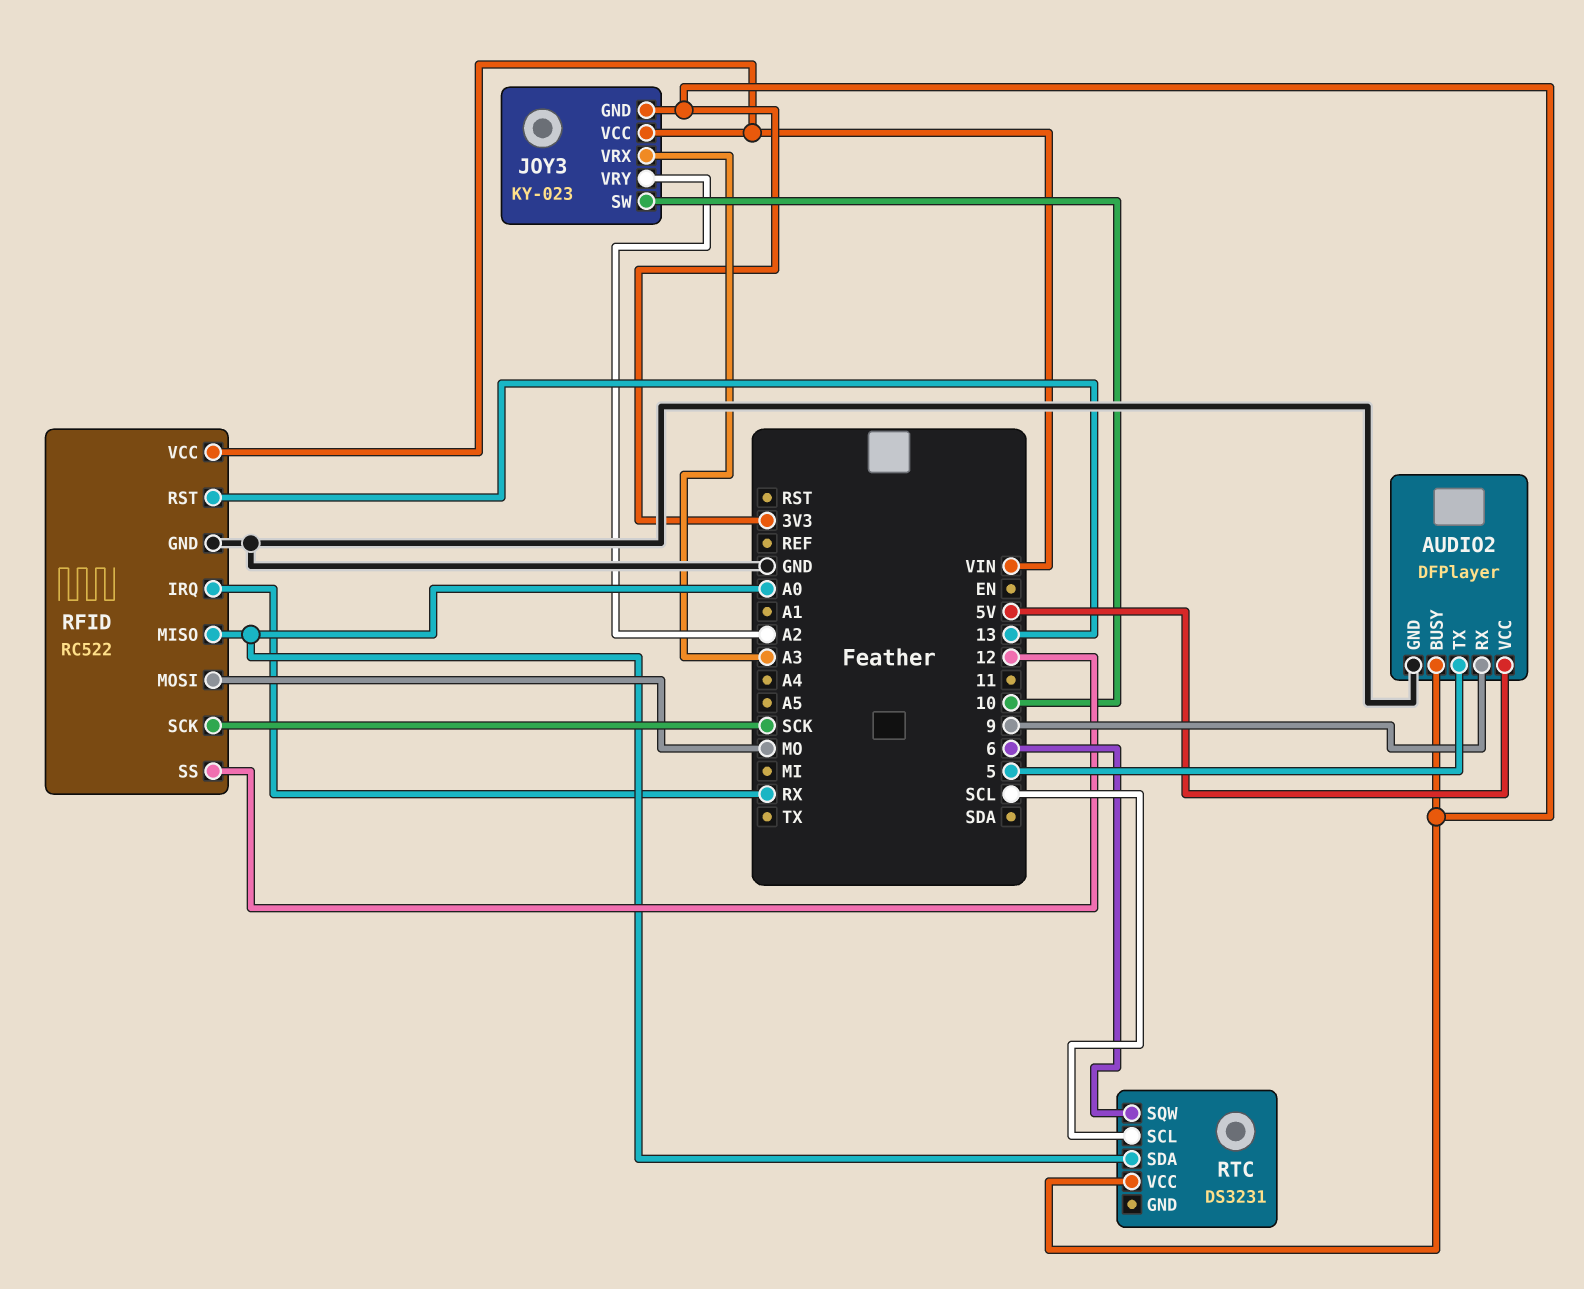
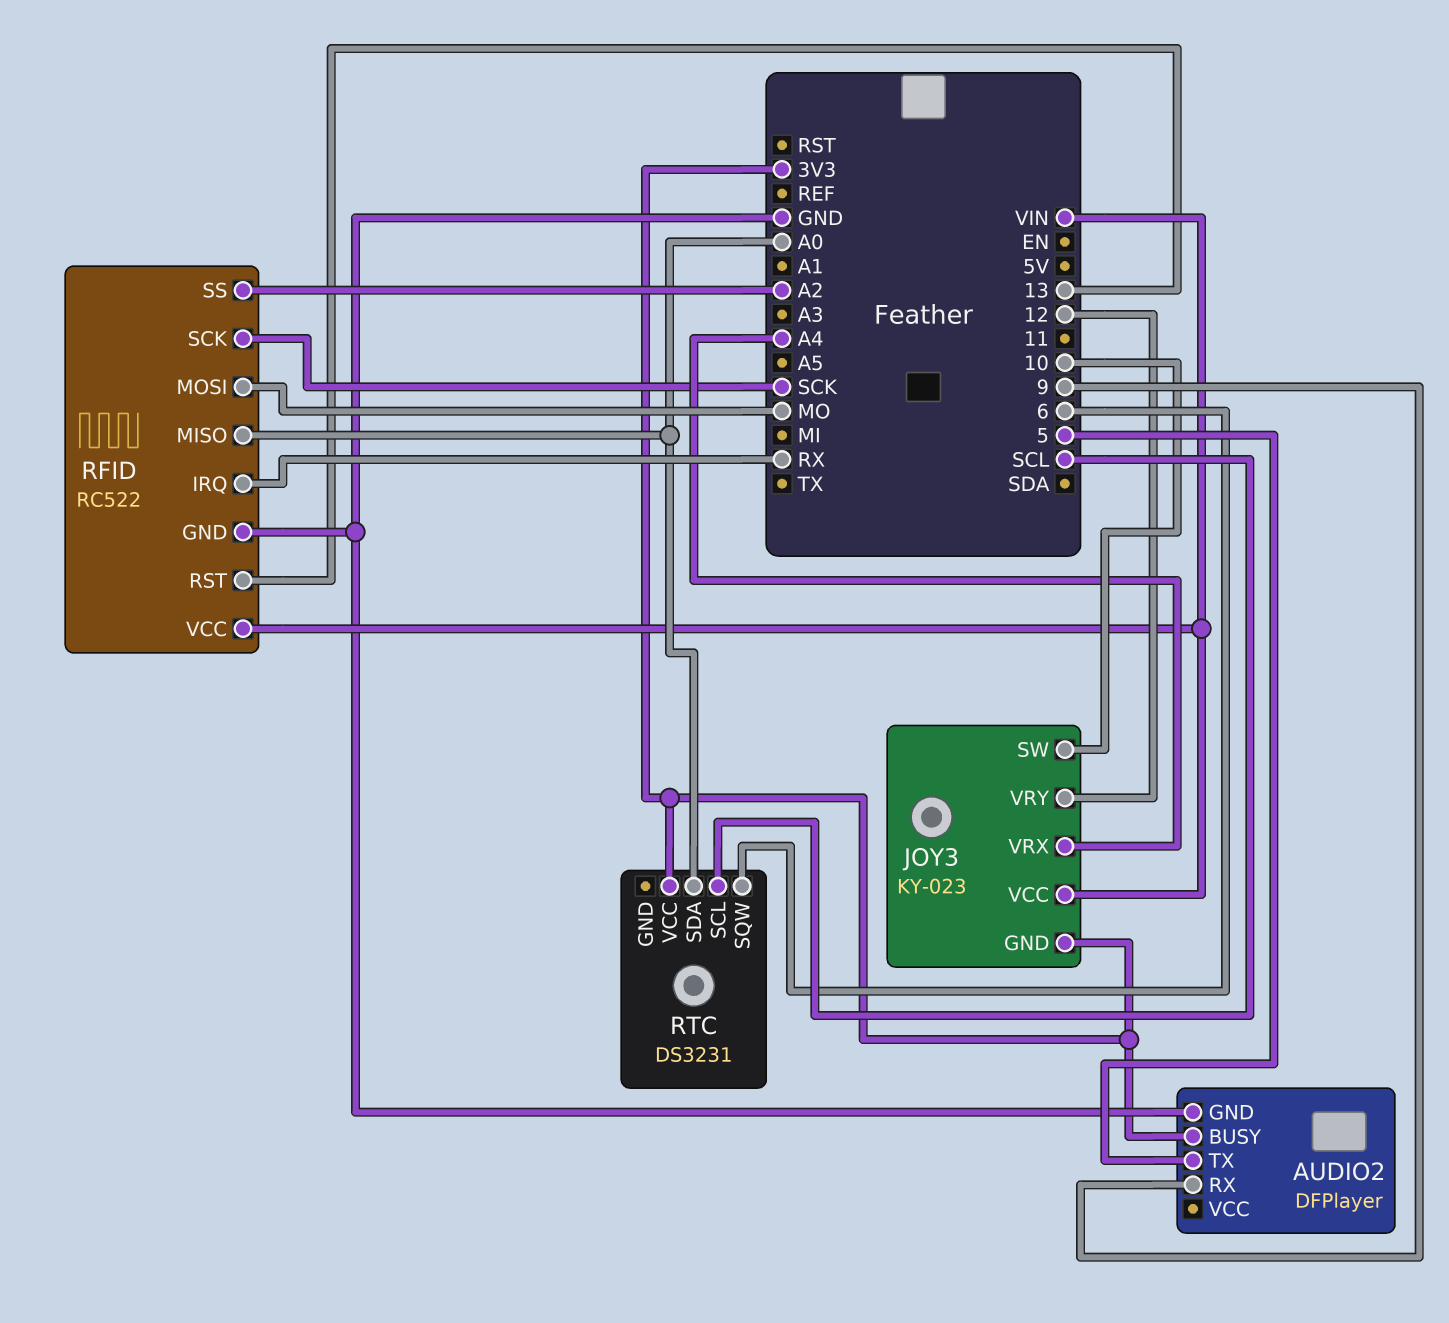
AUDIO2 pin VCC: 5V -> none
JOY3 pin VRX: A3 -> A4
JOY3 pin VRY: A2 -> 12
RFID pin SS: 12 -> A2

